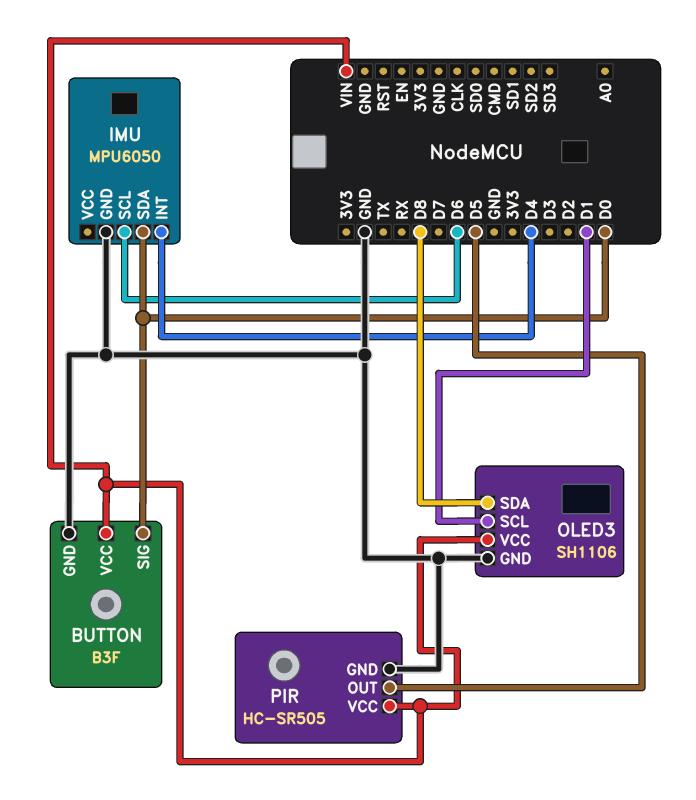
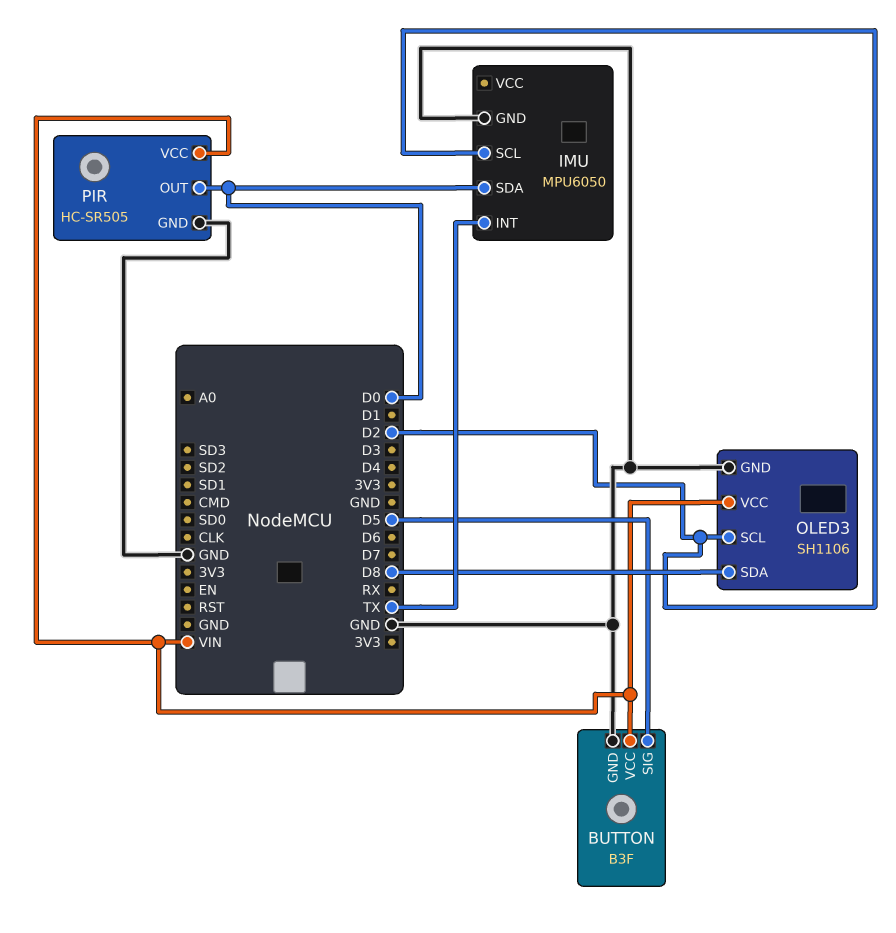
BUTTON pin SIG: D0 -> D5
IMU pin INT: D4 -> TX
IMU pin SCL: D6 -> D2
OLED3 pin SCL: D1 -> D2
PIR pin OUT: D5 -> D0

